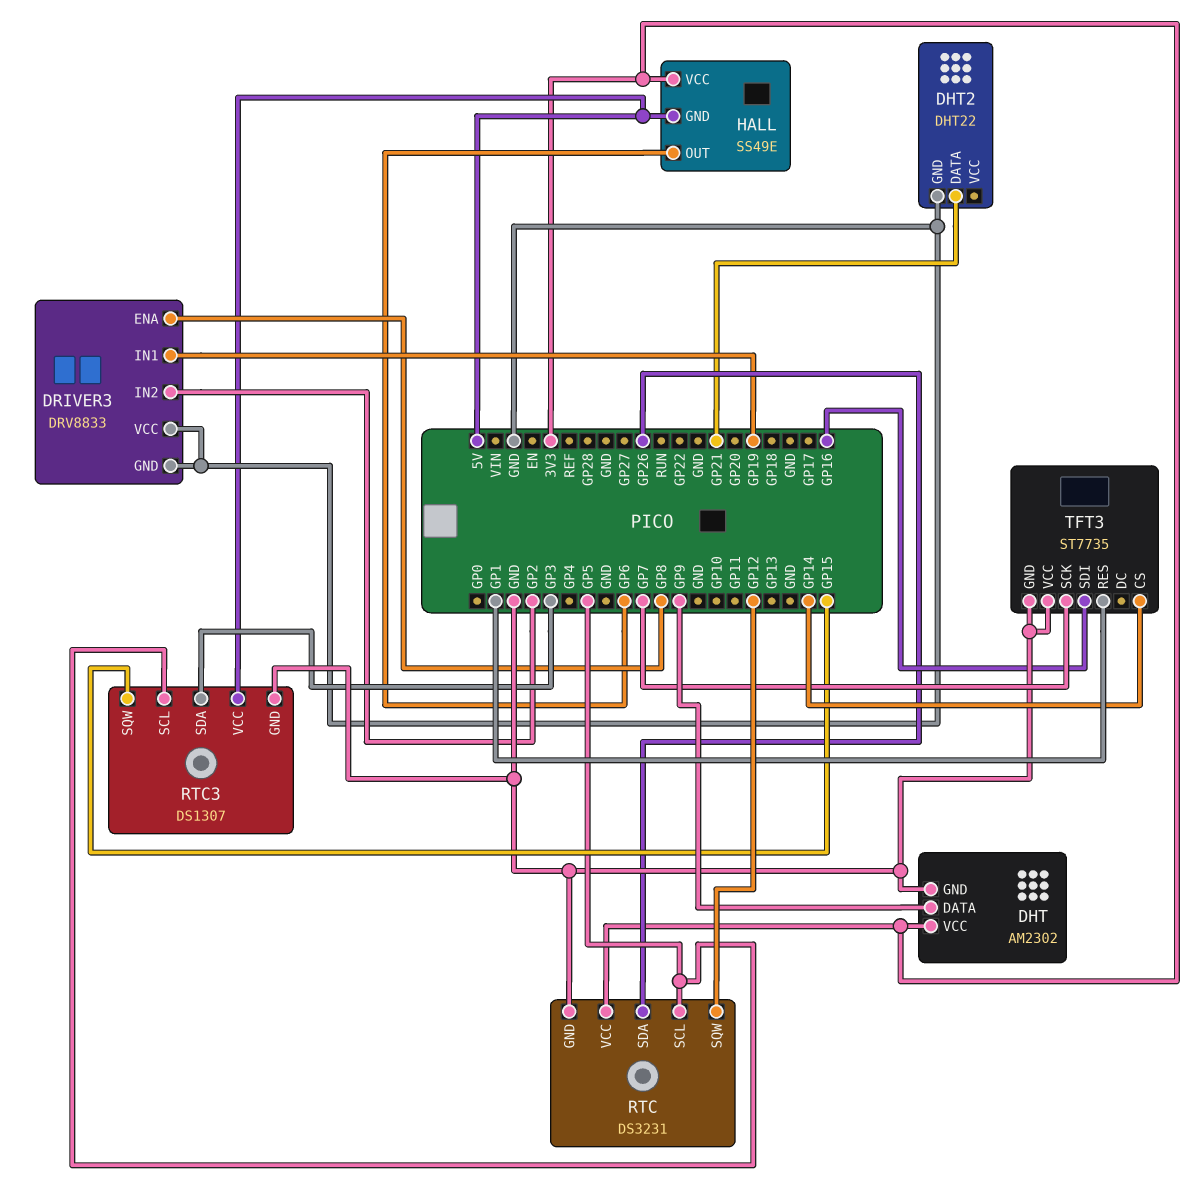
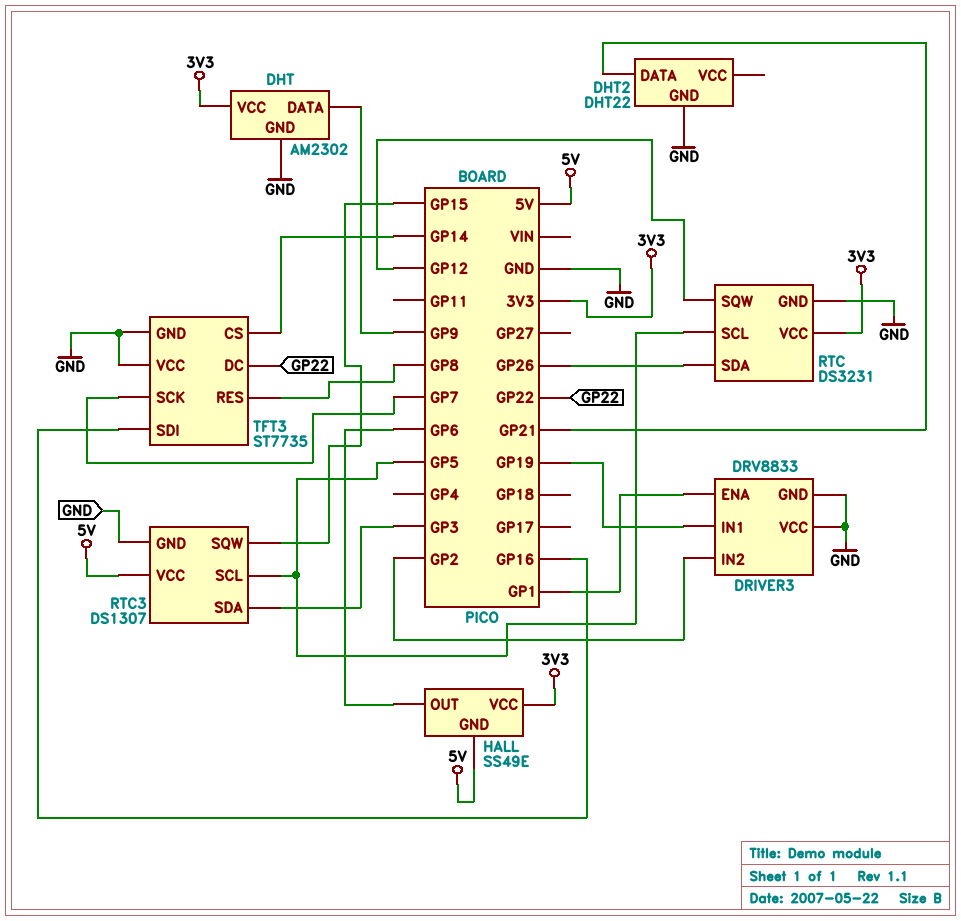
DRIVER3 pin ENA: GP8 -> GP1
TFT3 pin DC: none -> GP22
TFT3 pin RES: GP1 -> GP8

